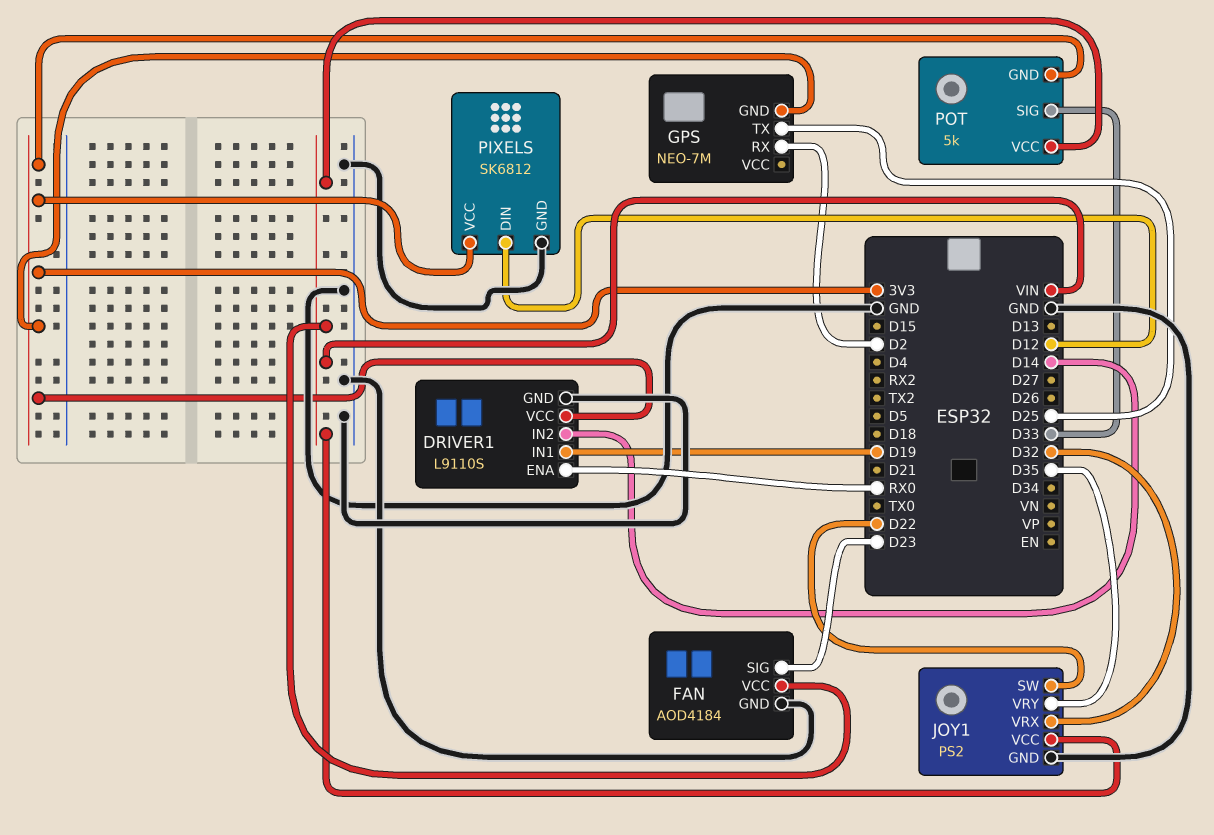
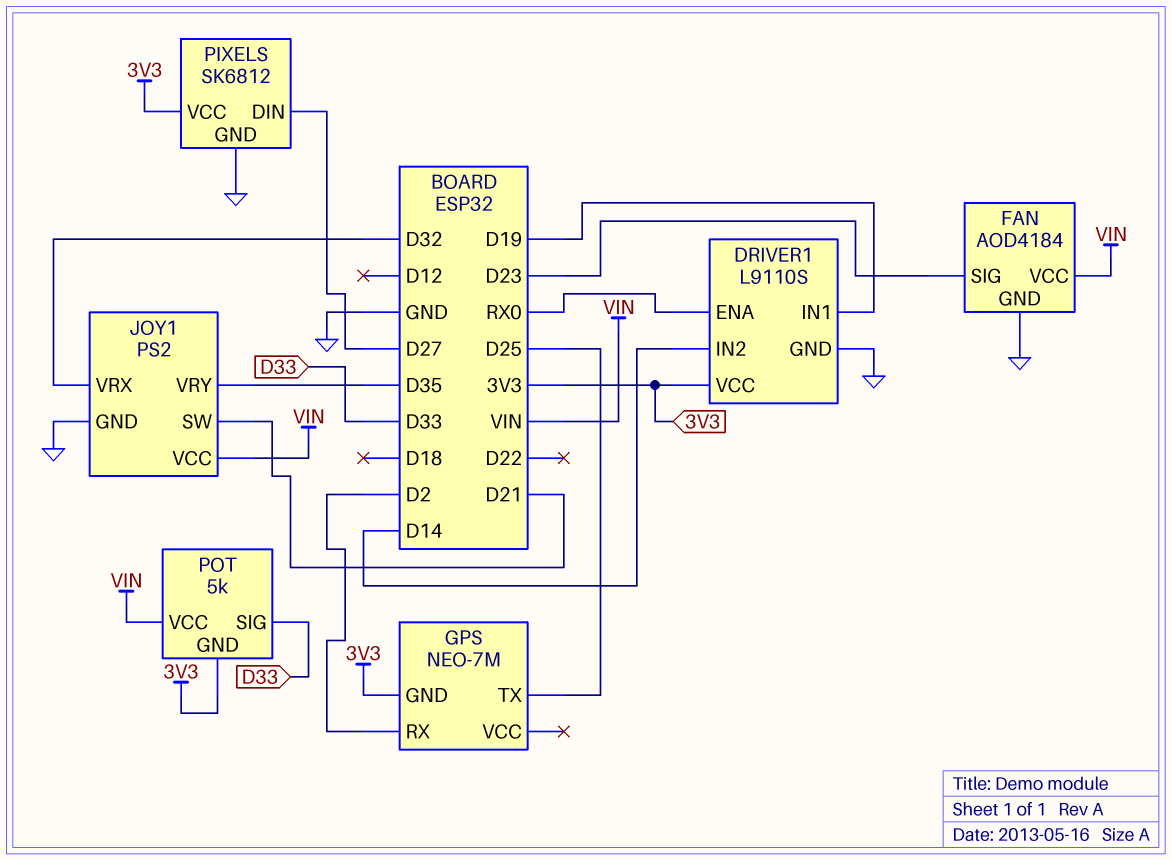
JOY1 pin SW: D22 -> D21
PIXELS pin DIN: D12 -> D27

